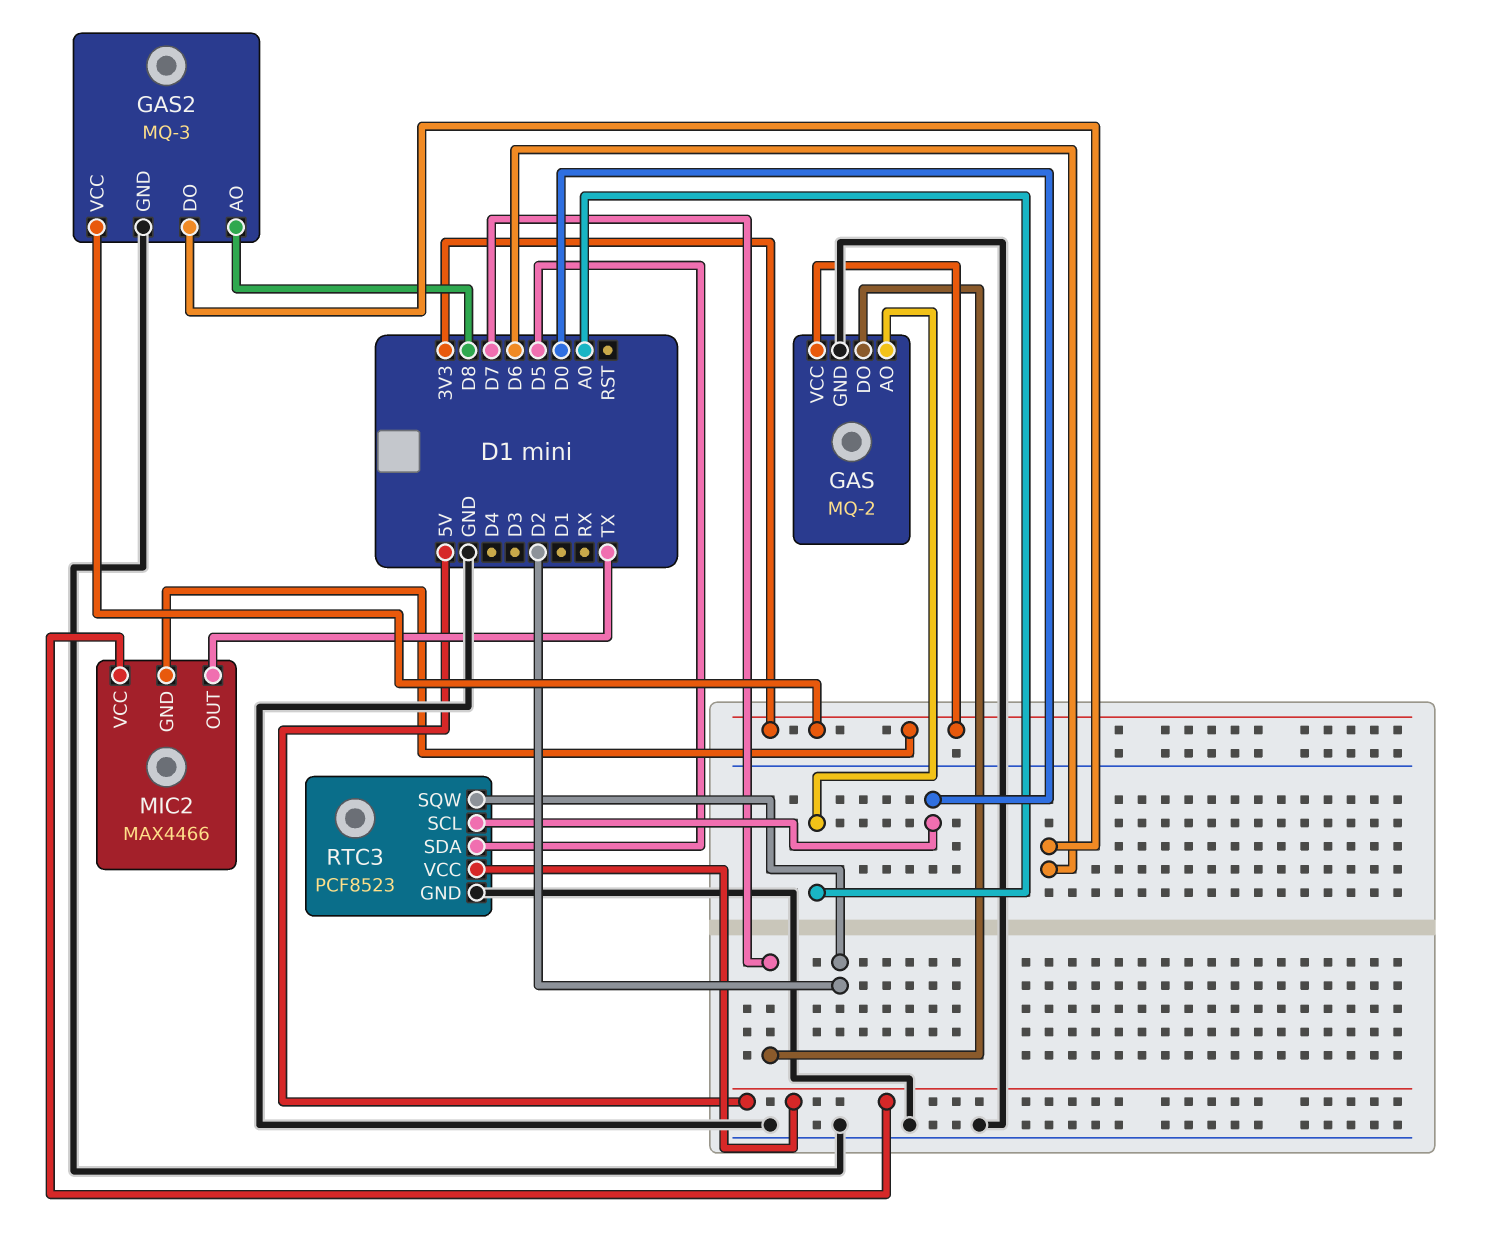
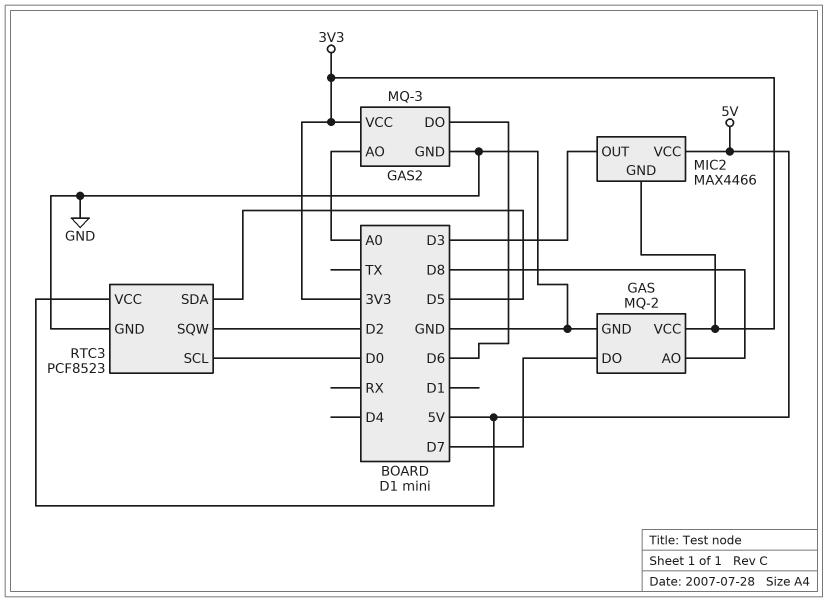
GAS pin AO: A0 -> D8
GAS2 pin AO: D8 -> A0
MIC2 pin OUT: TX -> D3

